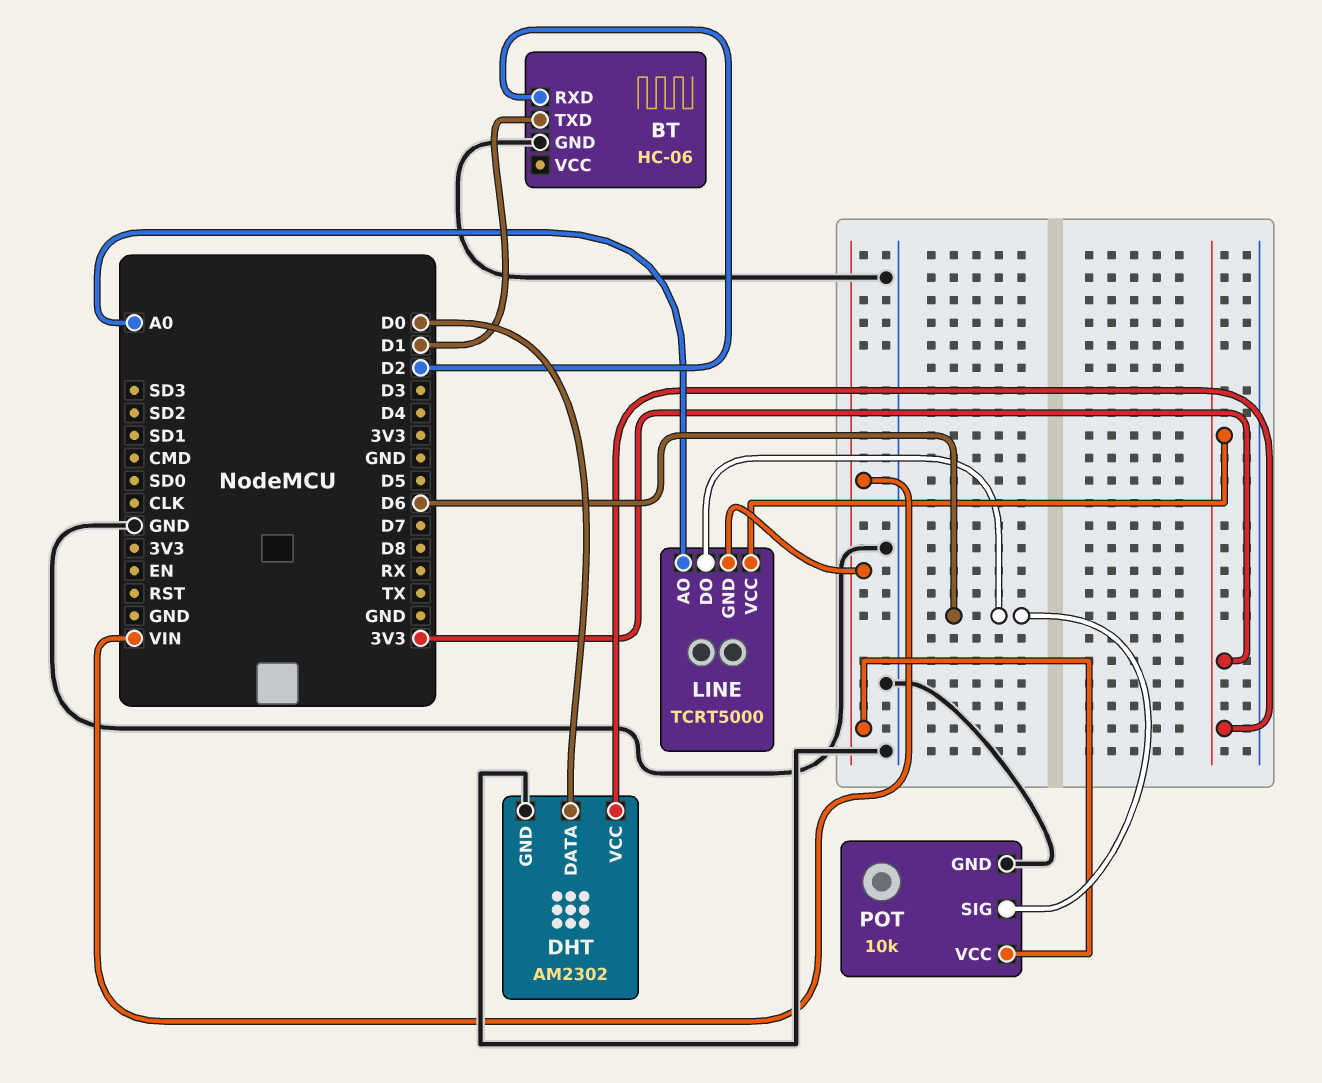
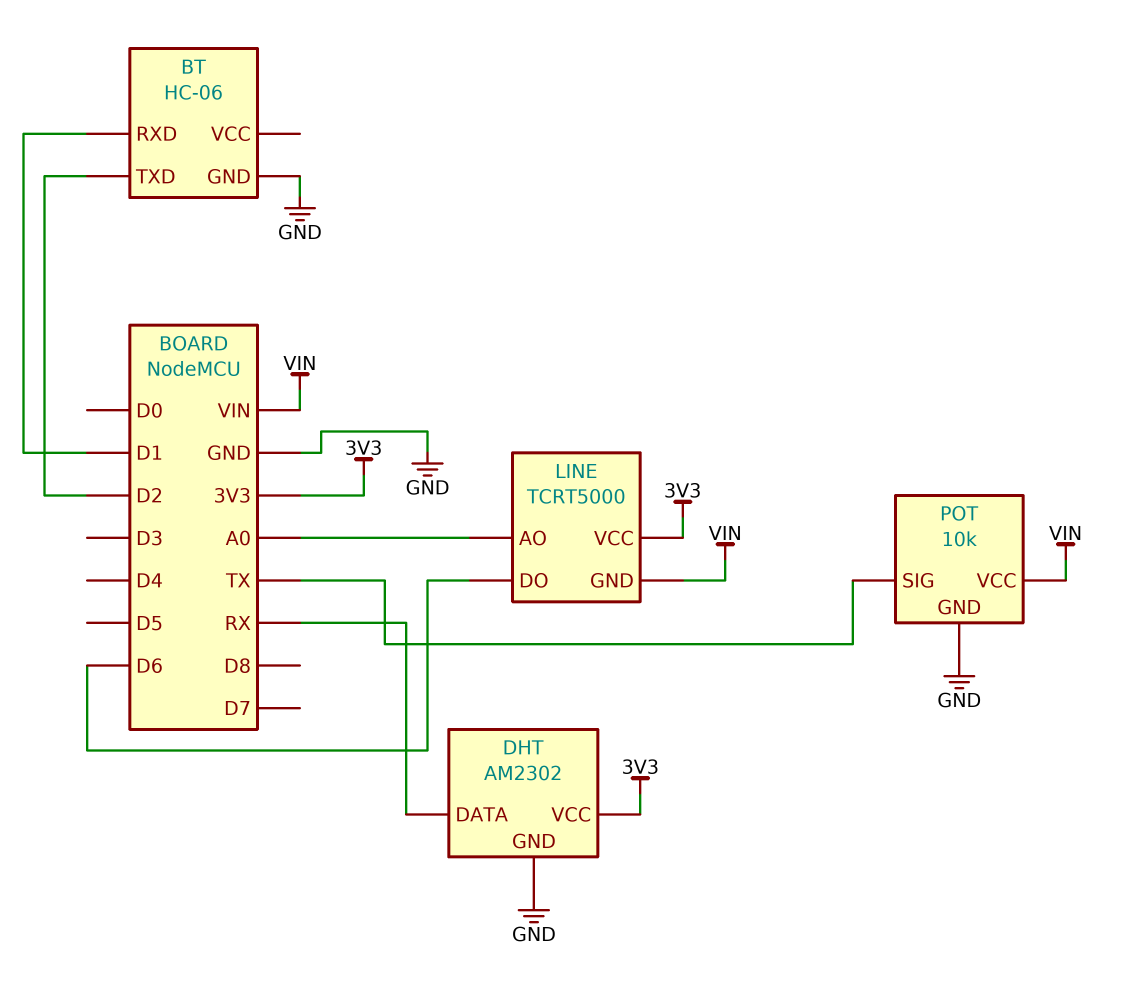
BT pin RXD: D2 -> D1
BT pin TXD: D1 -> D2
DHT pin DATA: D0 -> RX
POT pin SIG: D6 -> TX

